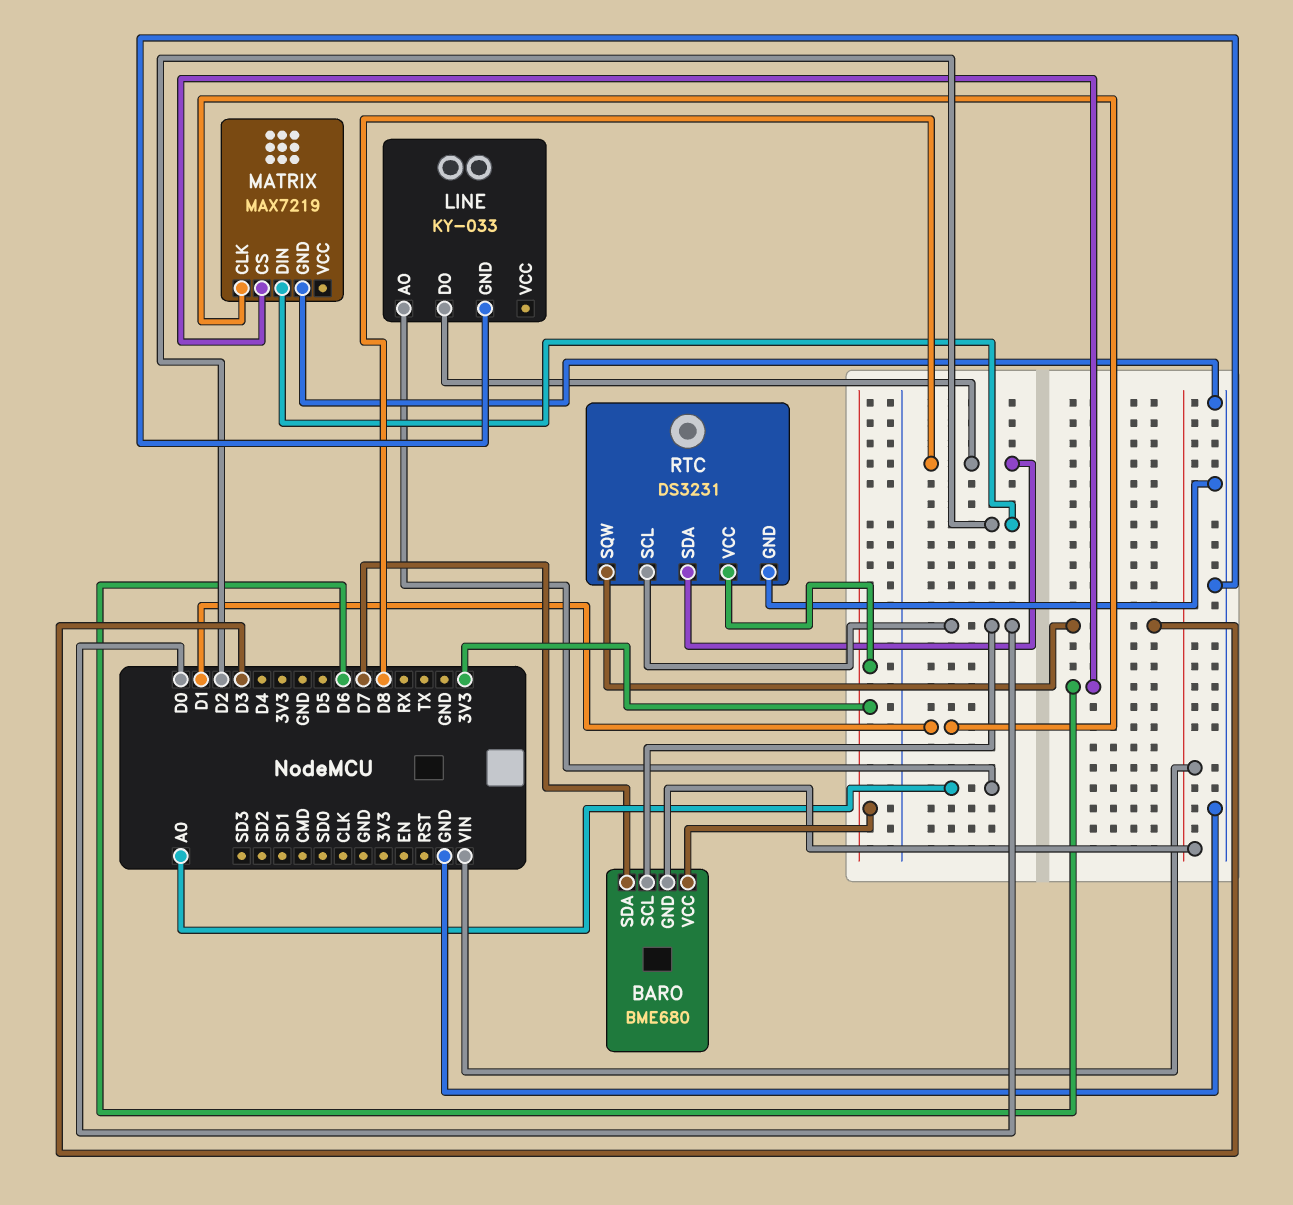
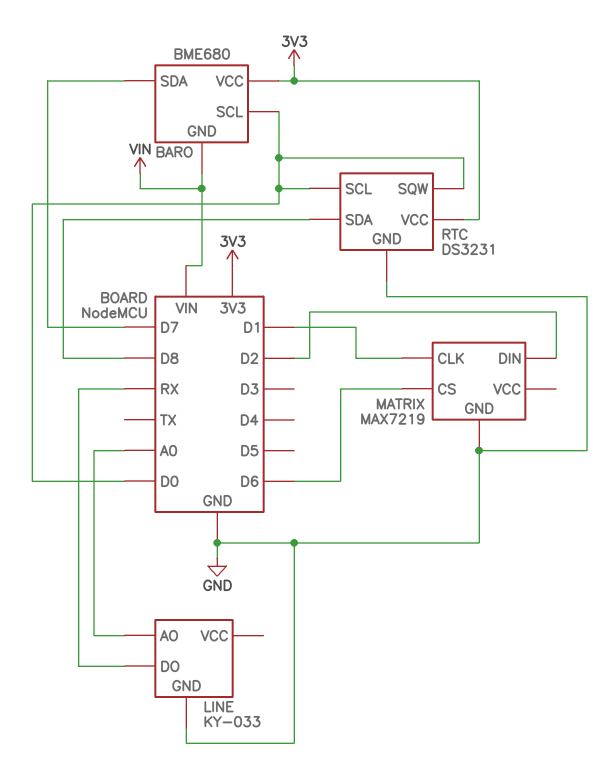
LINE pin DO: D8 -> RX
RTC pin SQW: D3 -> D0

